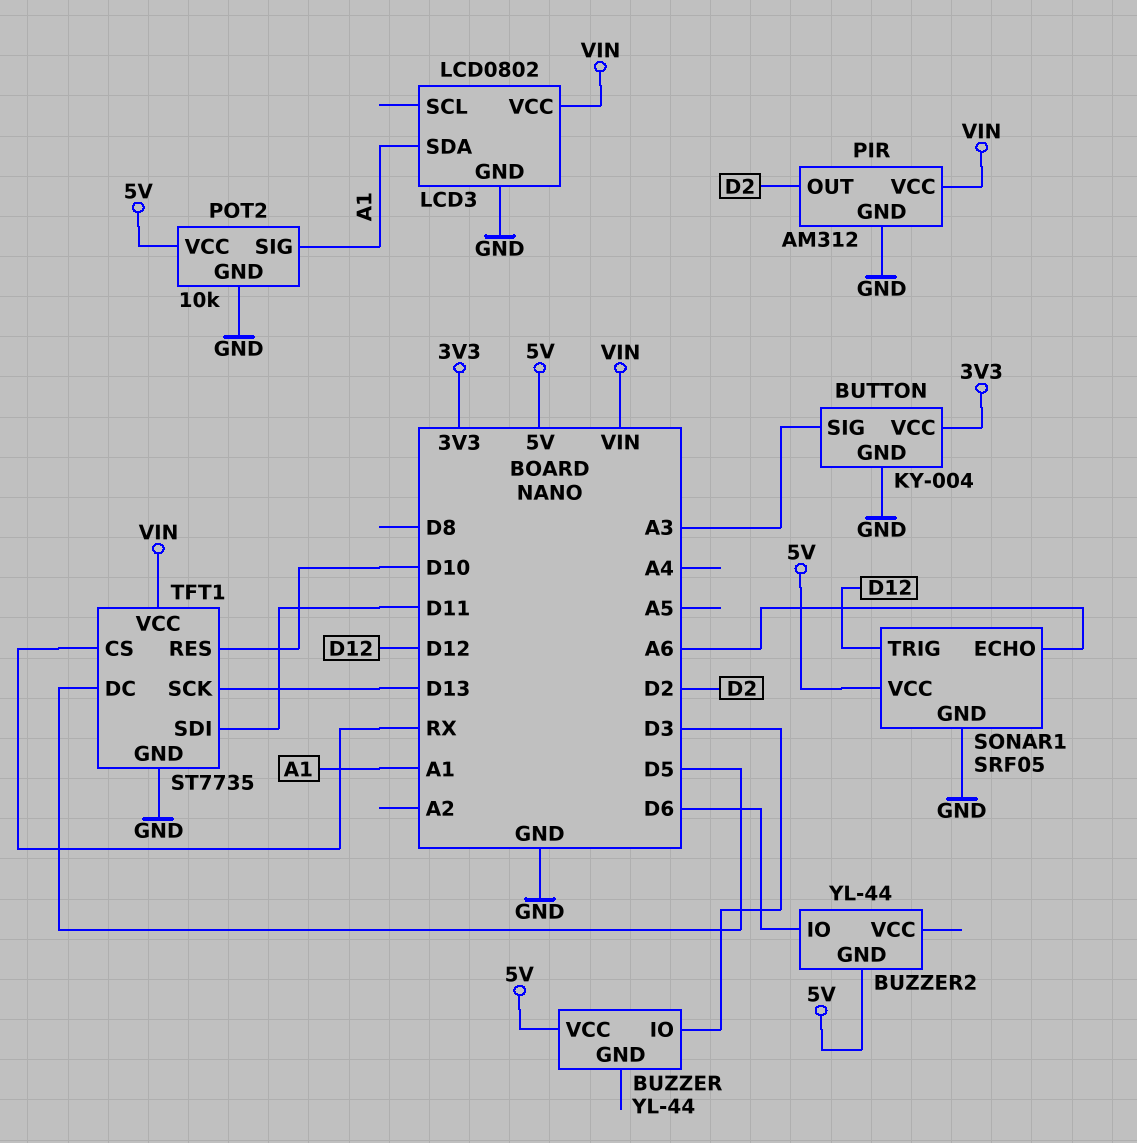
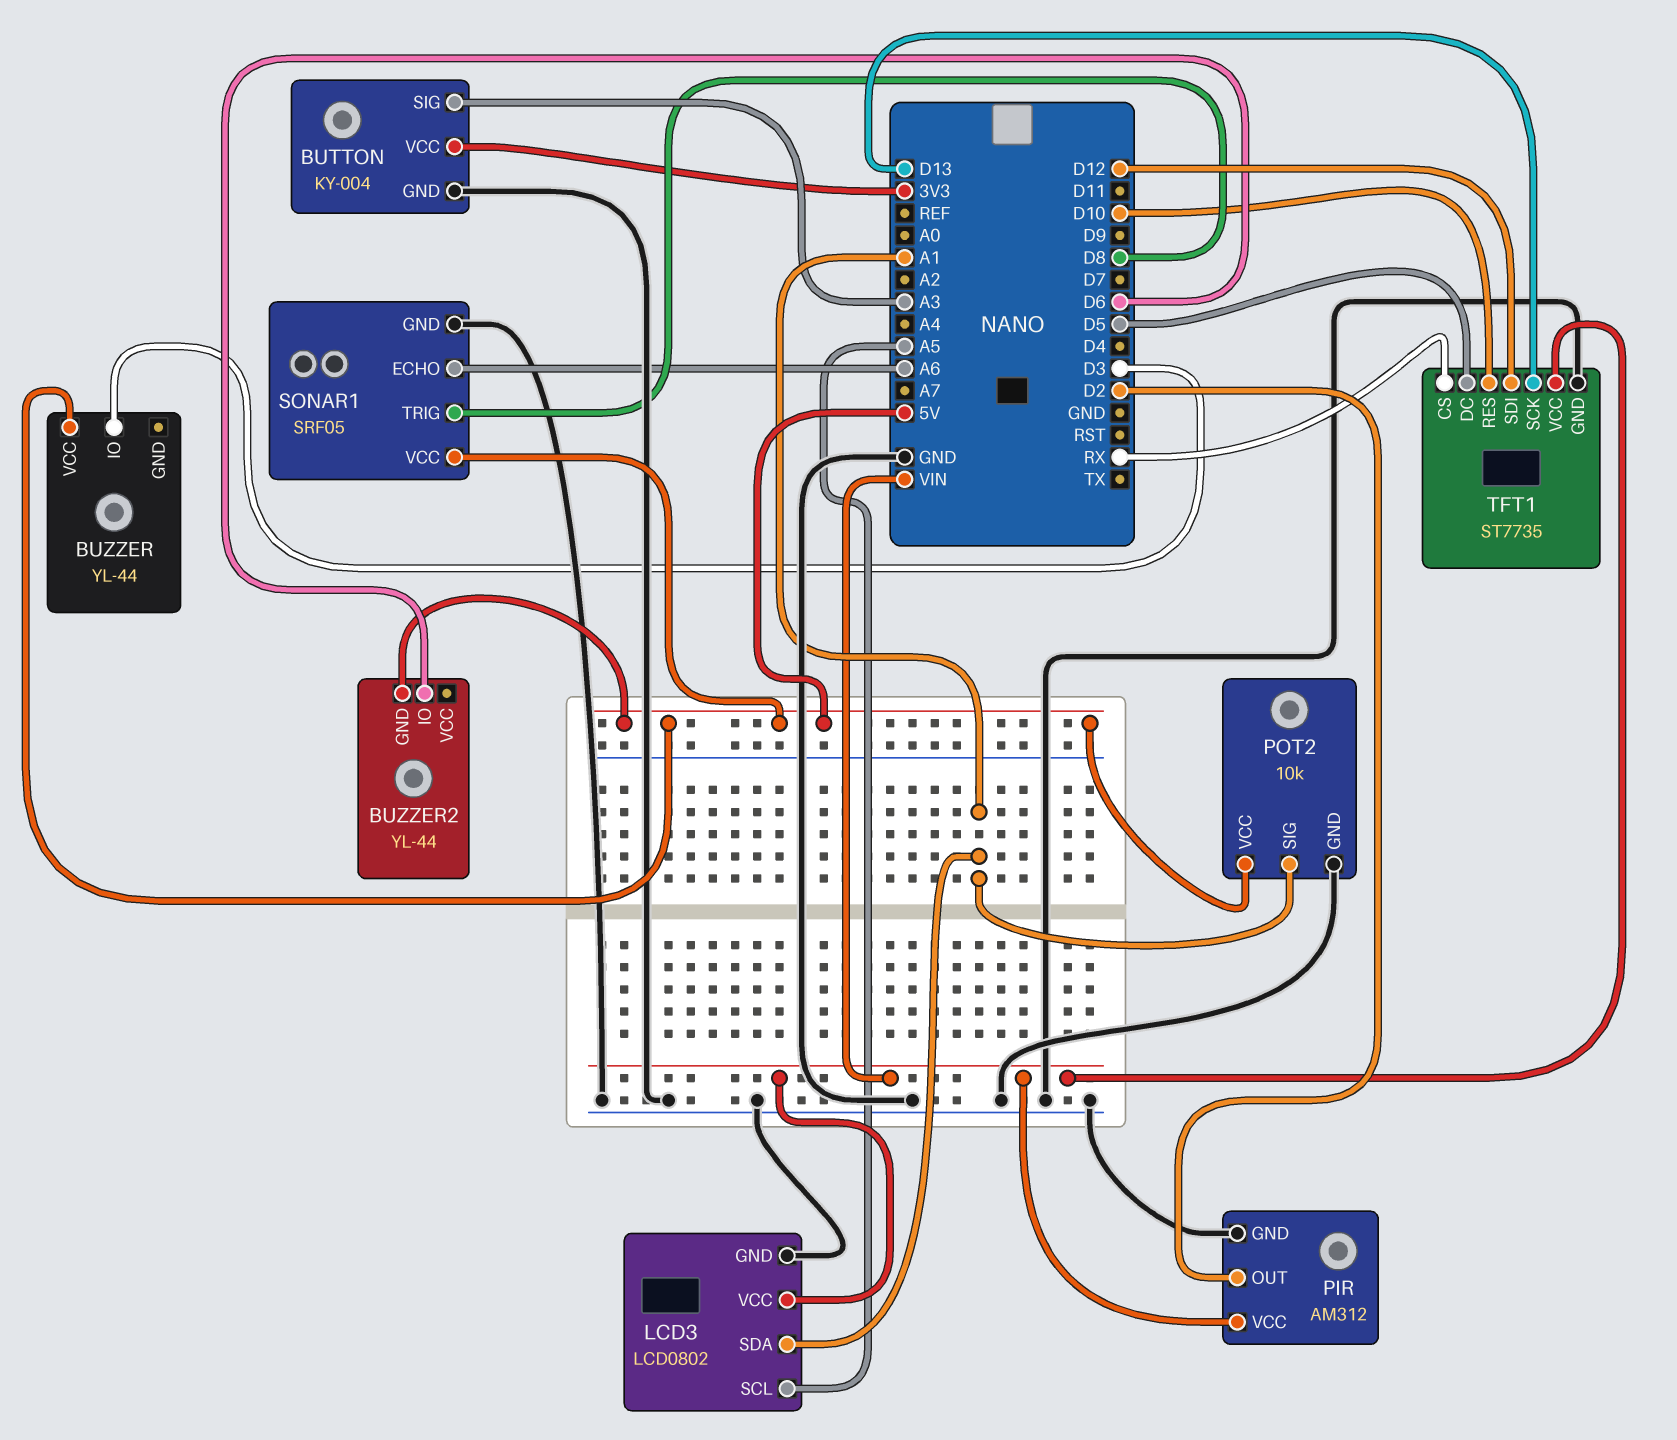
LCD3 pin SCL: none -> A5
SONAR1 pin TRIG: D12 -> D8
TFT1 pin SDI: D11 -> D12

